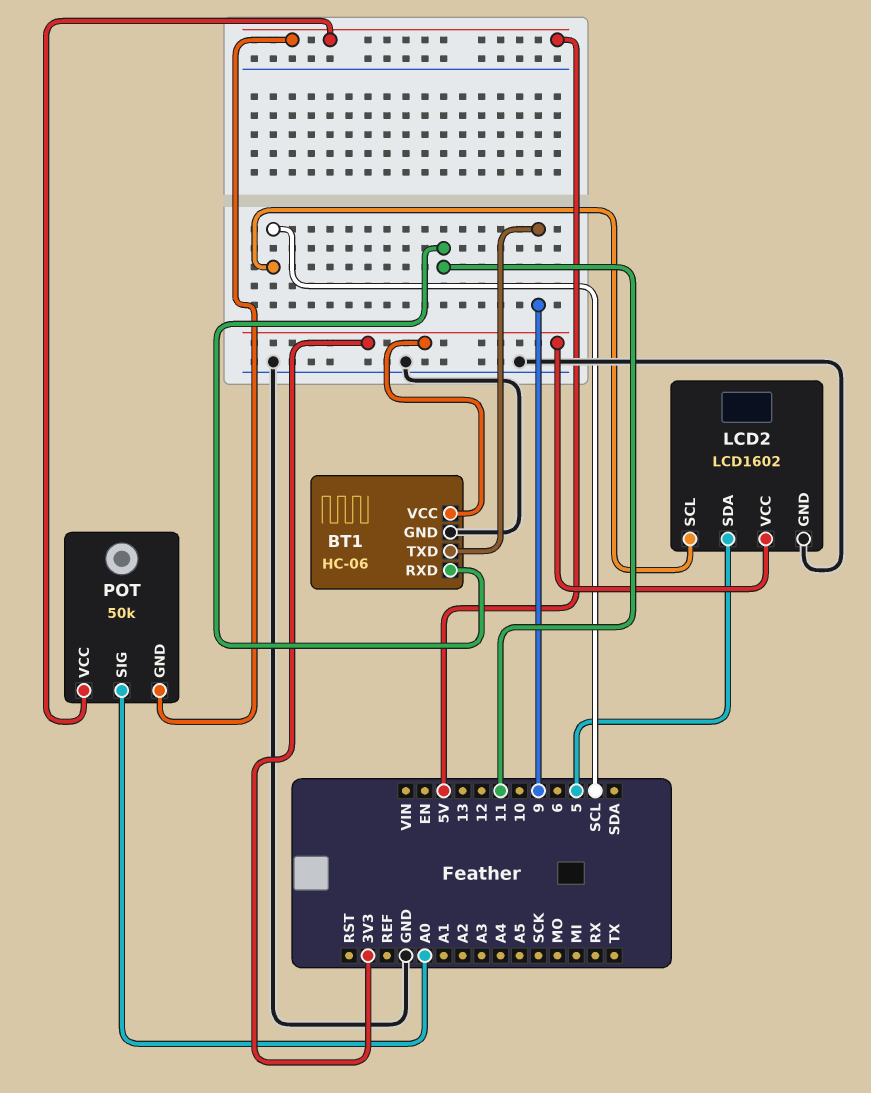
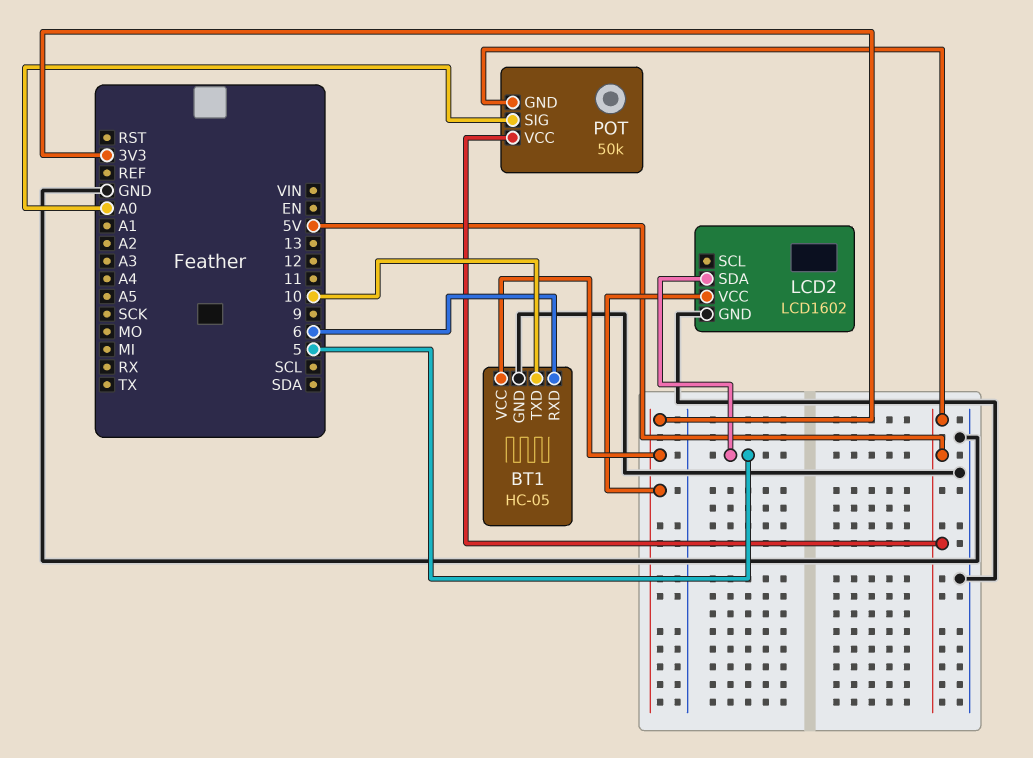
BT1: HC-06 -> HC-05
BT1 pin RXD: 11 -> 6
BT1 pin TXD: 9 -> 10
LCD2 pin SCL: SCL -> none

